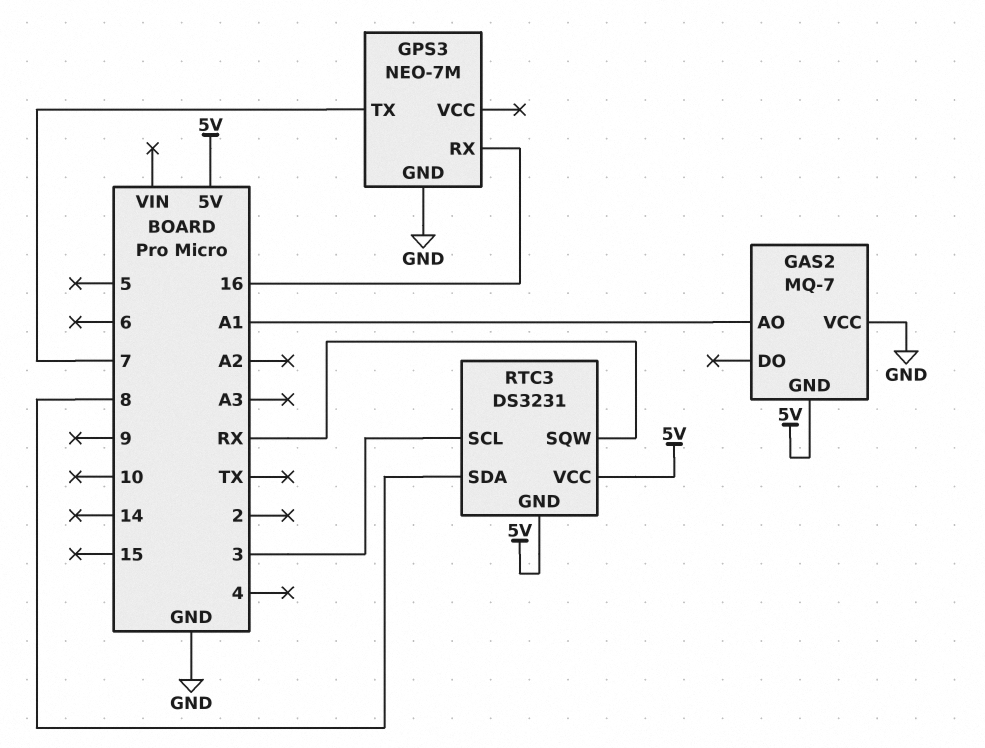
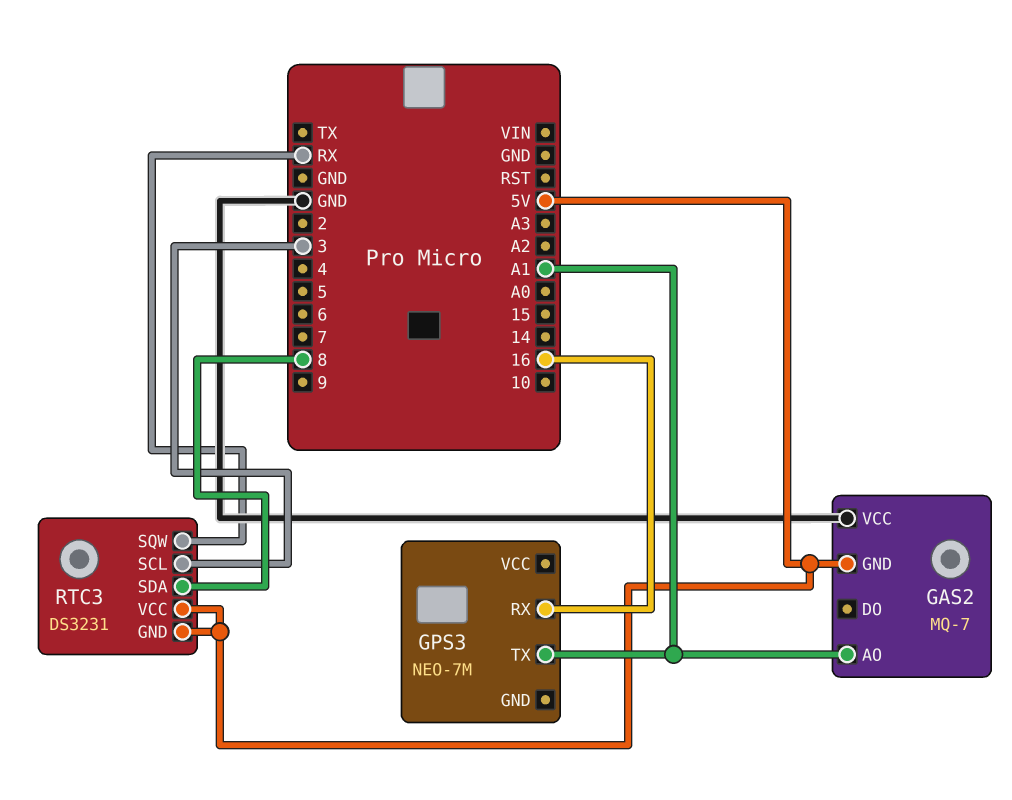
GPS3 pin GND: GND -> none
GPS3 pin TX: 7 -> A1

